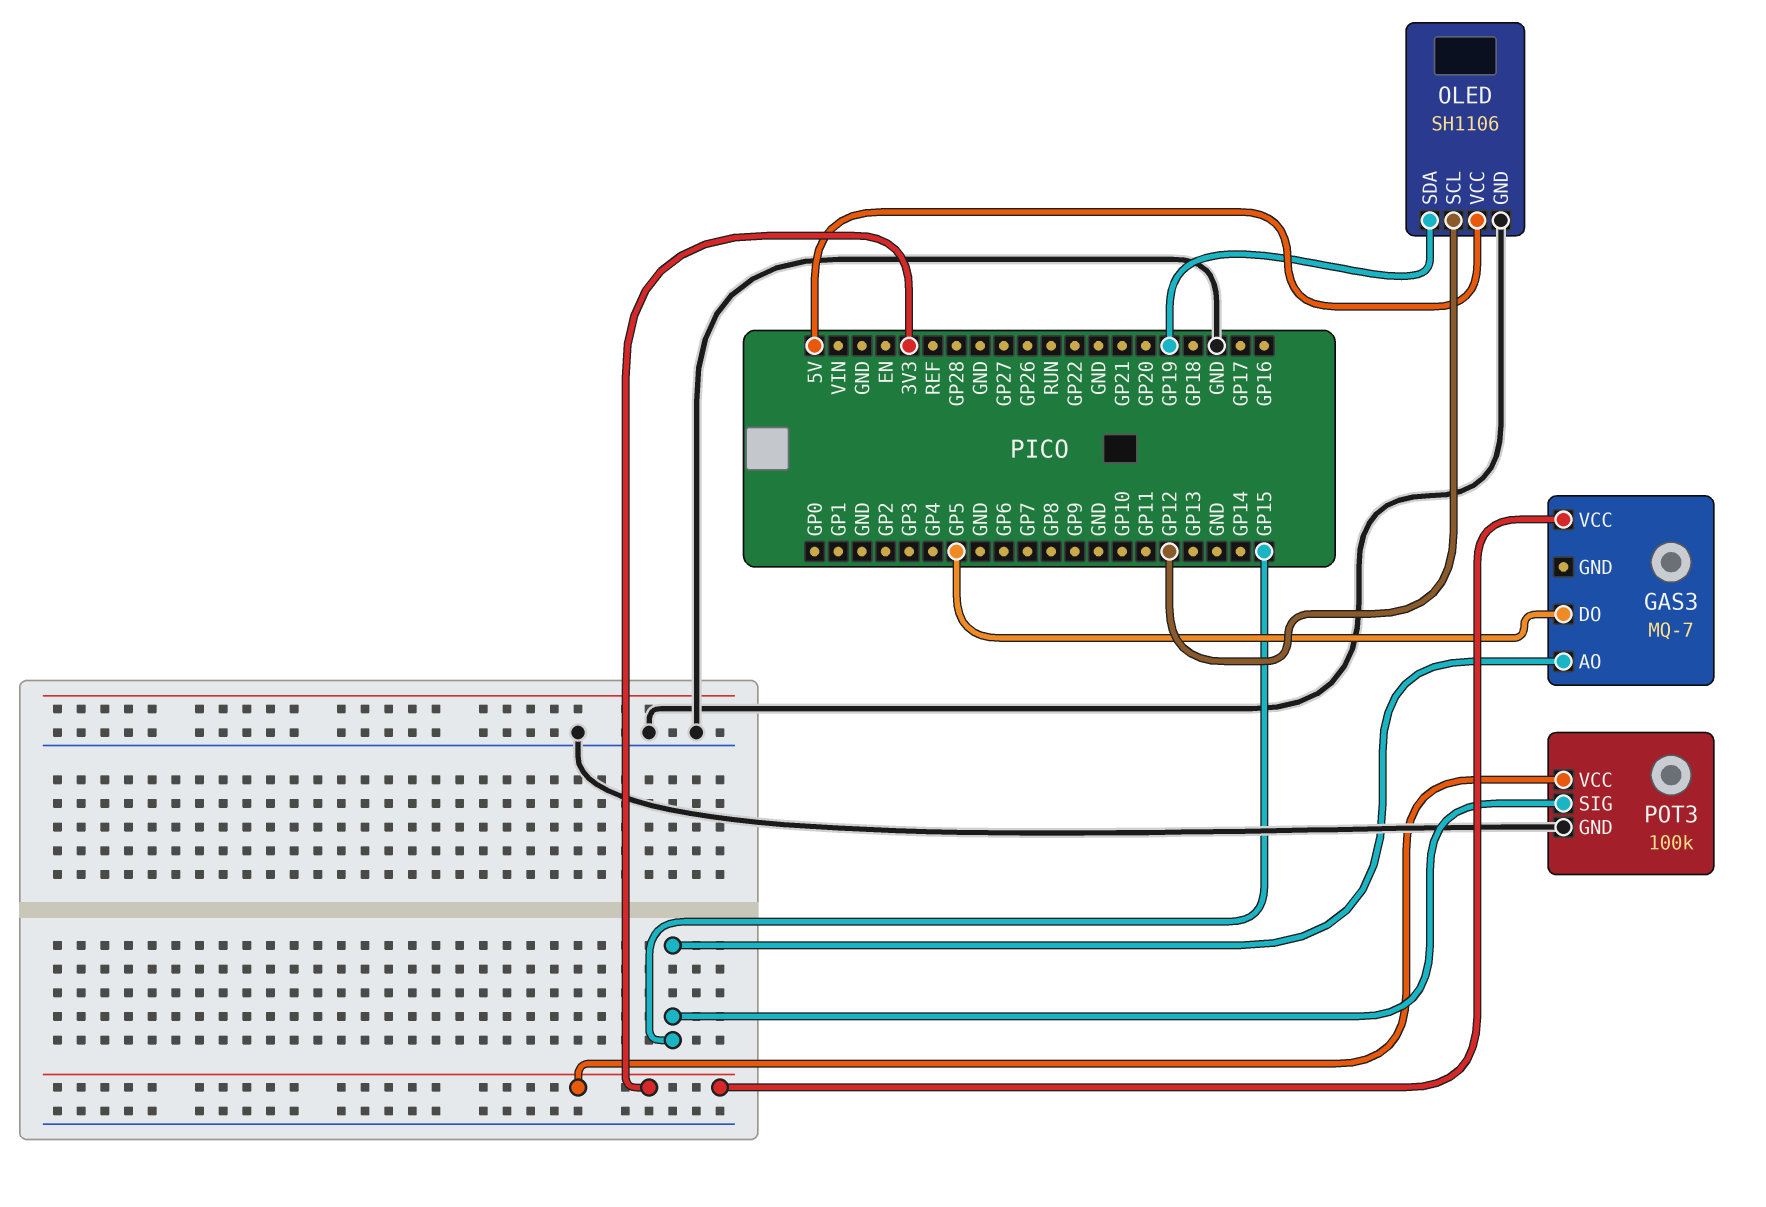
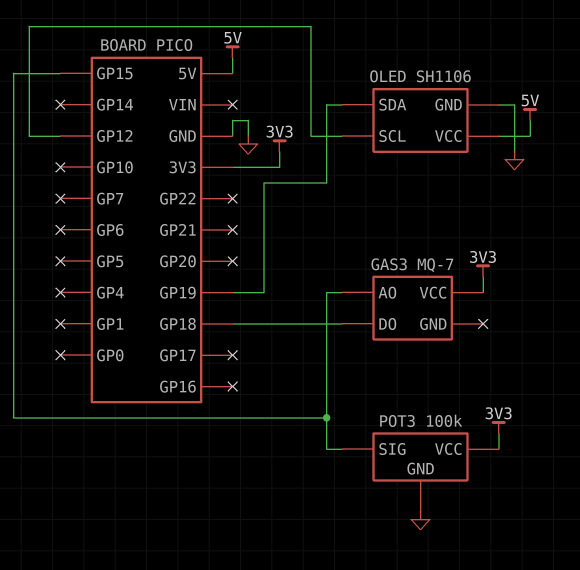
GAS3 pin DO: GP5 -> GP18

